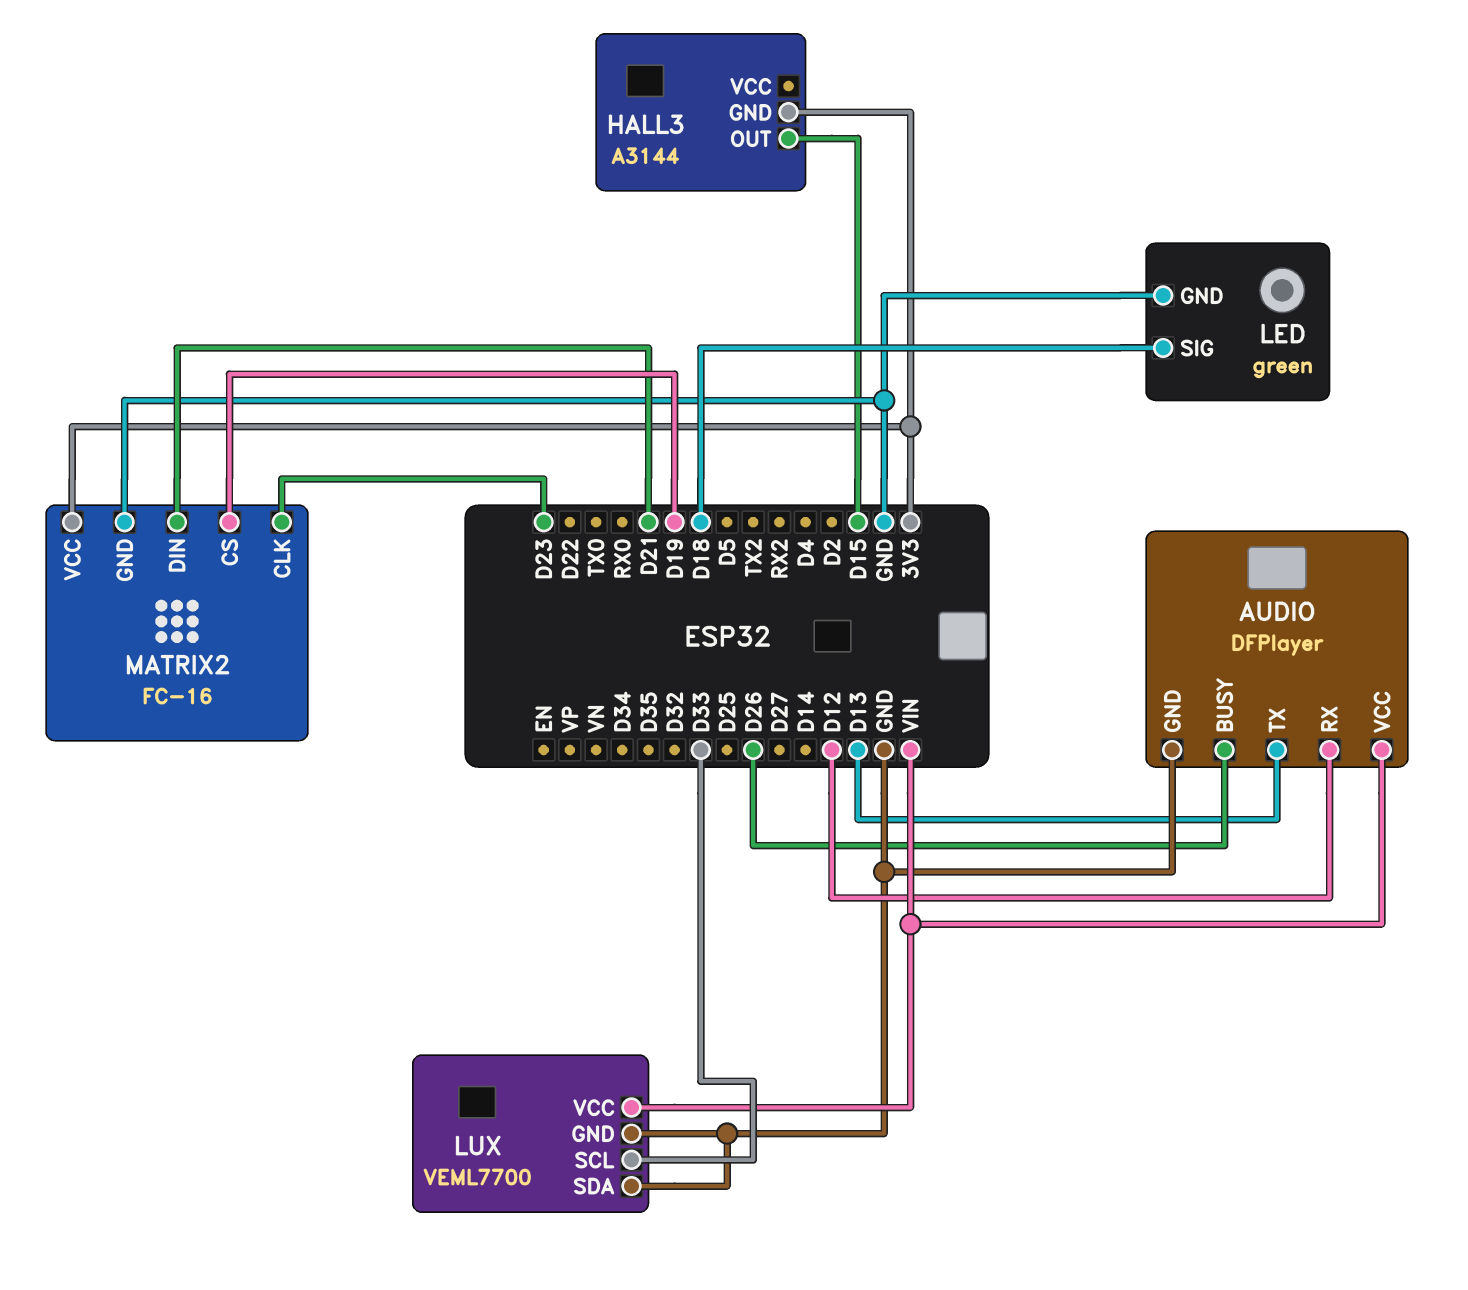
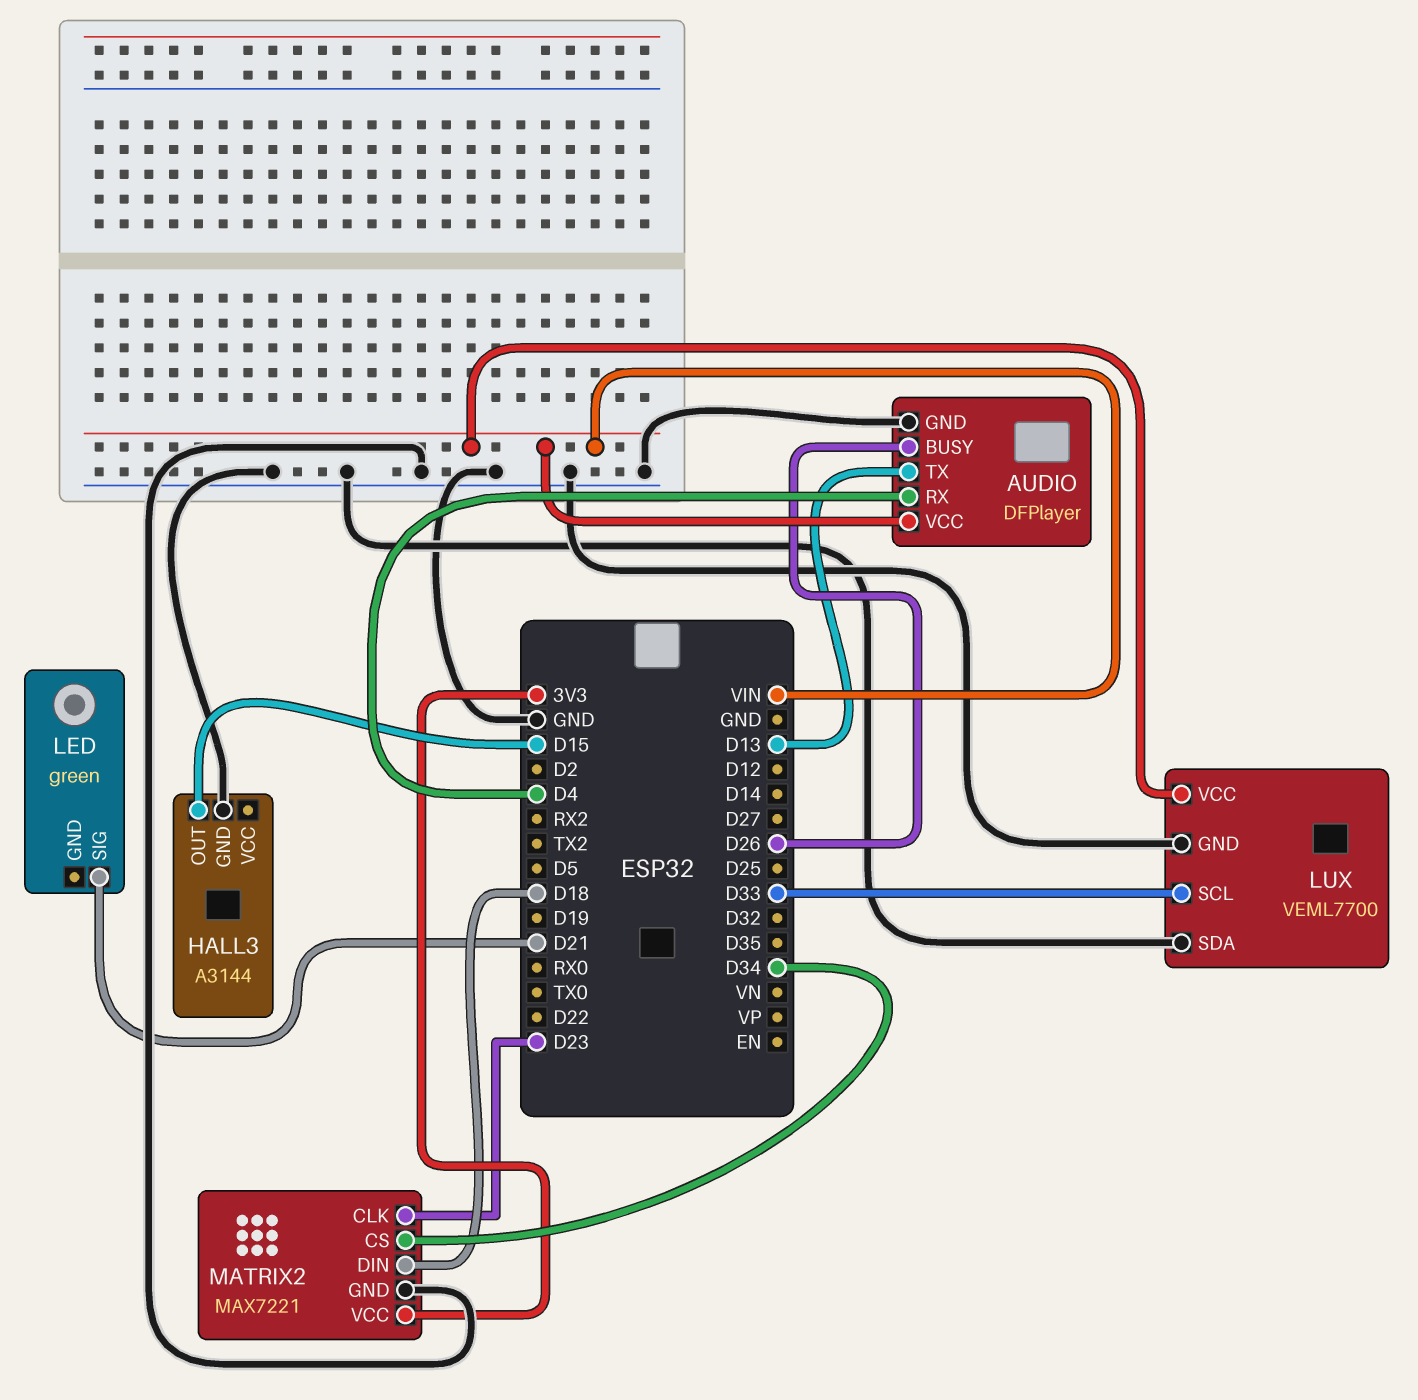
AUDIO pin RX: D12 -> D4
HALL3 pin GND: 3V3 -> GND
LED pin GND: GND -> none
LED pin SIG: D18 -> D21
MATRIX2: FC-16 -> MAX7221
MATRIX2 pin CS: D19 -> D34
MATRIX2 pin DIN: D21 -> D18

